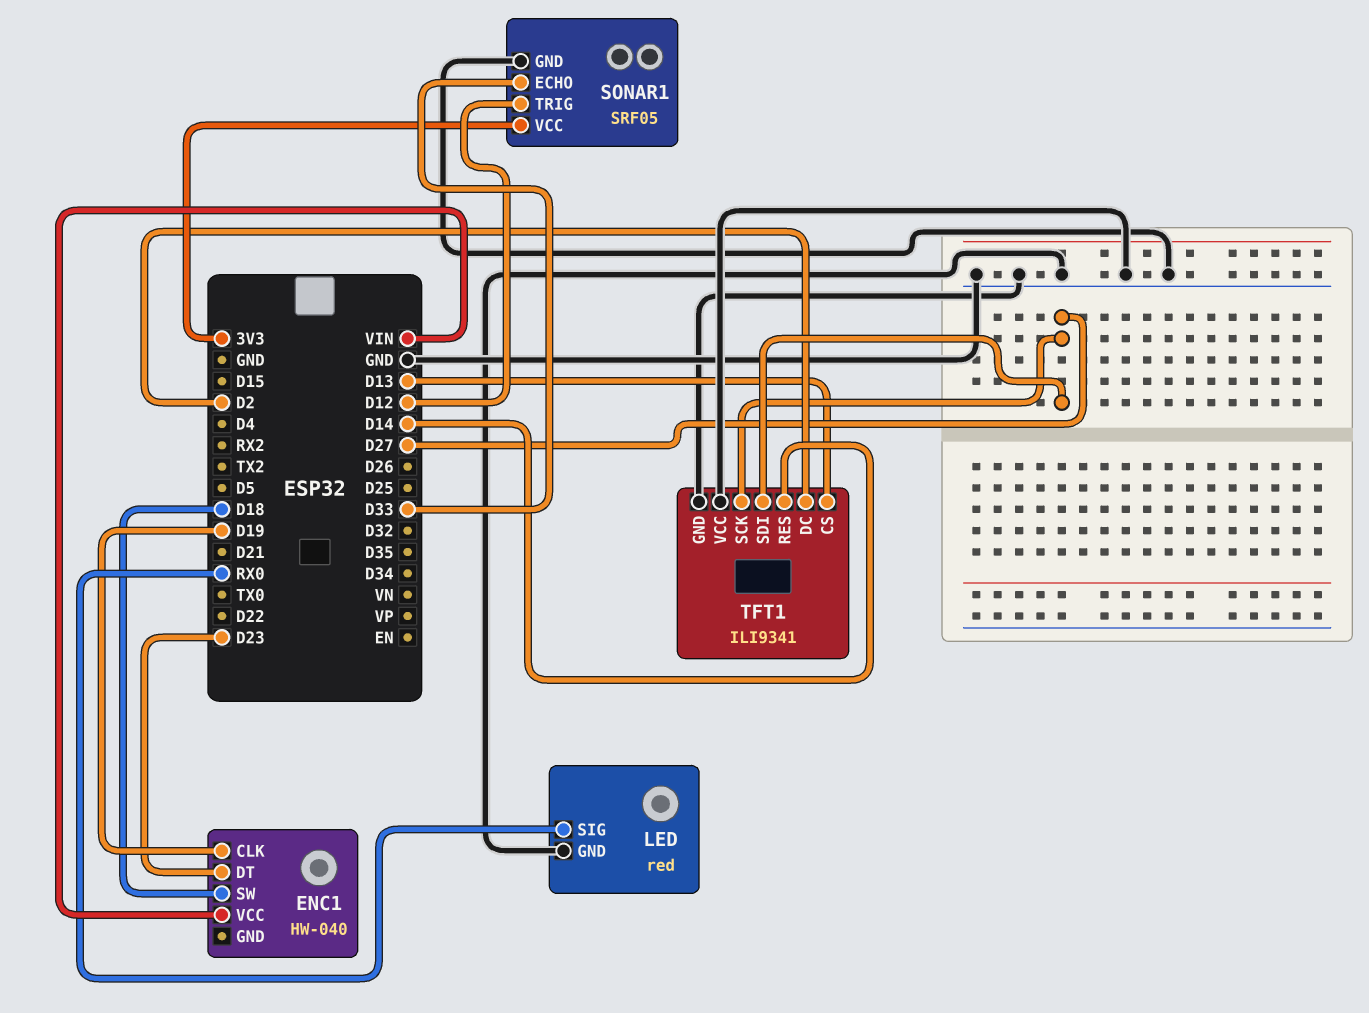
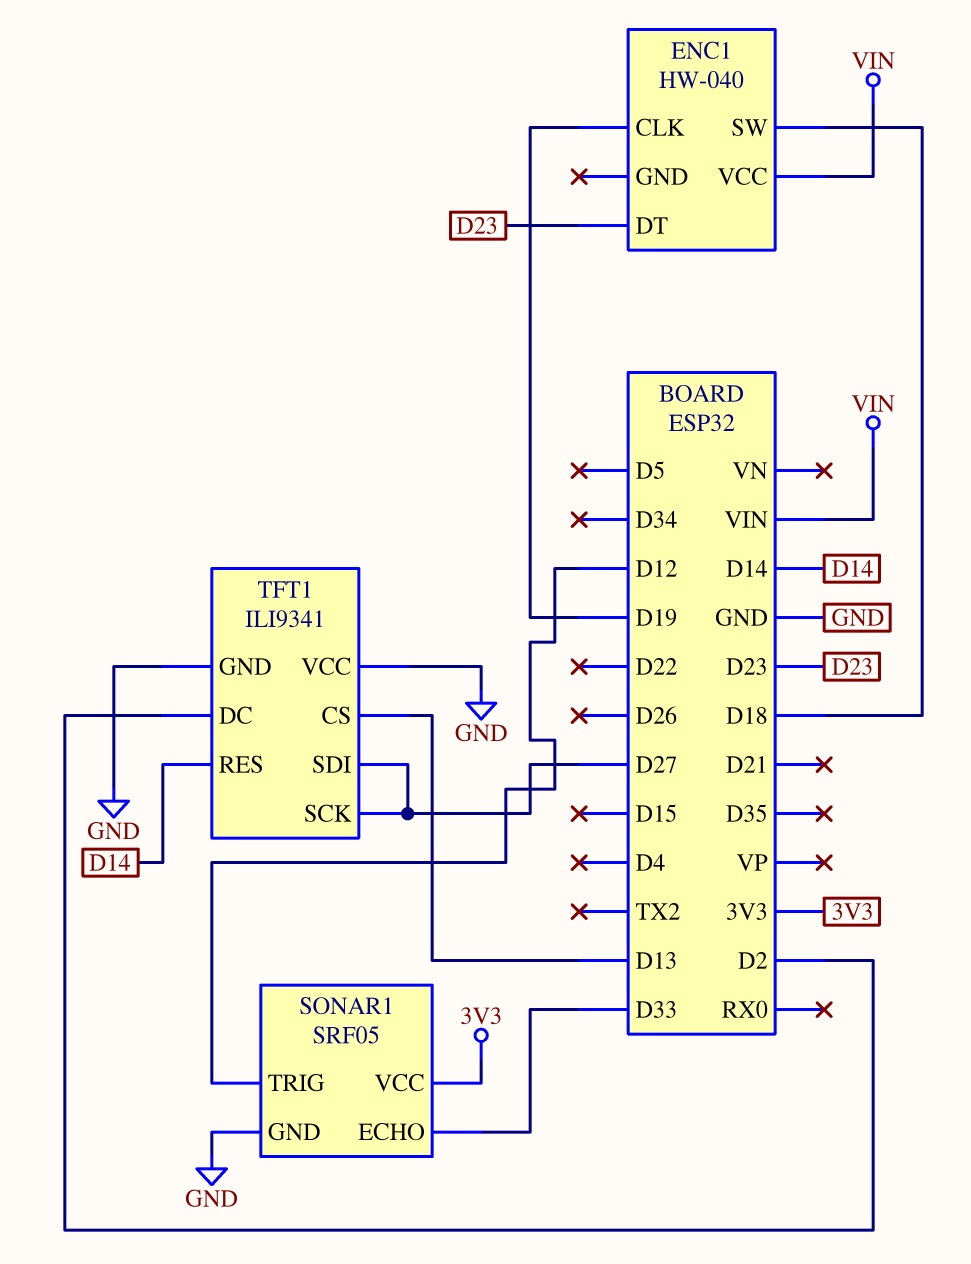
LED: red -> none
LED pin GND: GND -> none
LED pin SIG: RX0 -> none

